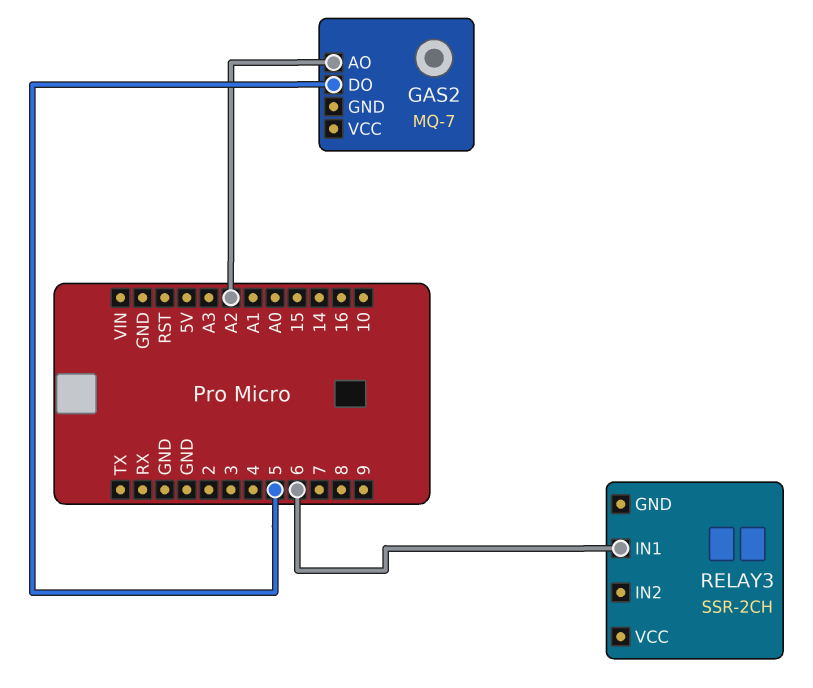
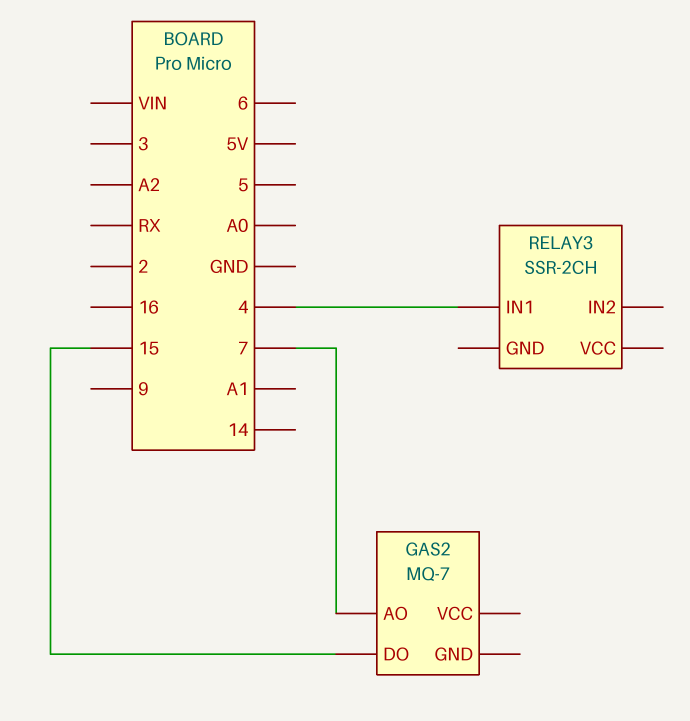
GAS2 pin AO: A2 -> 7
GAS2 pin DO: 5 -> 15
RELAY3 pin IN1: 6 -> 4

